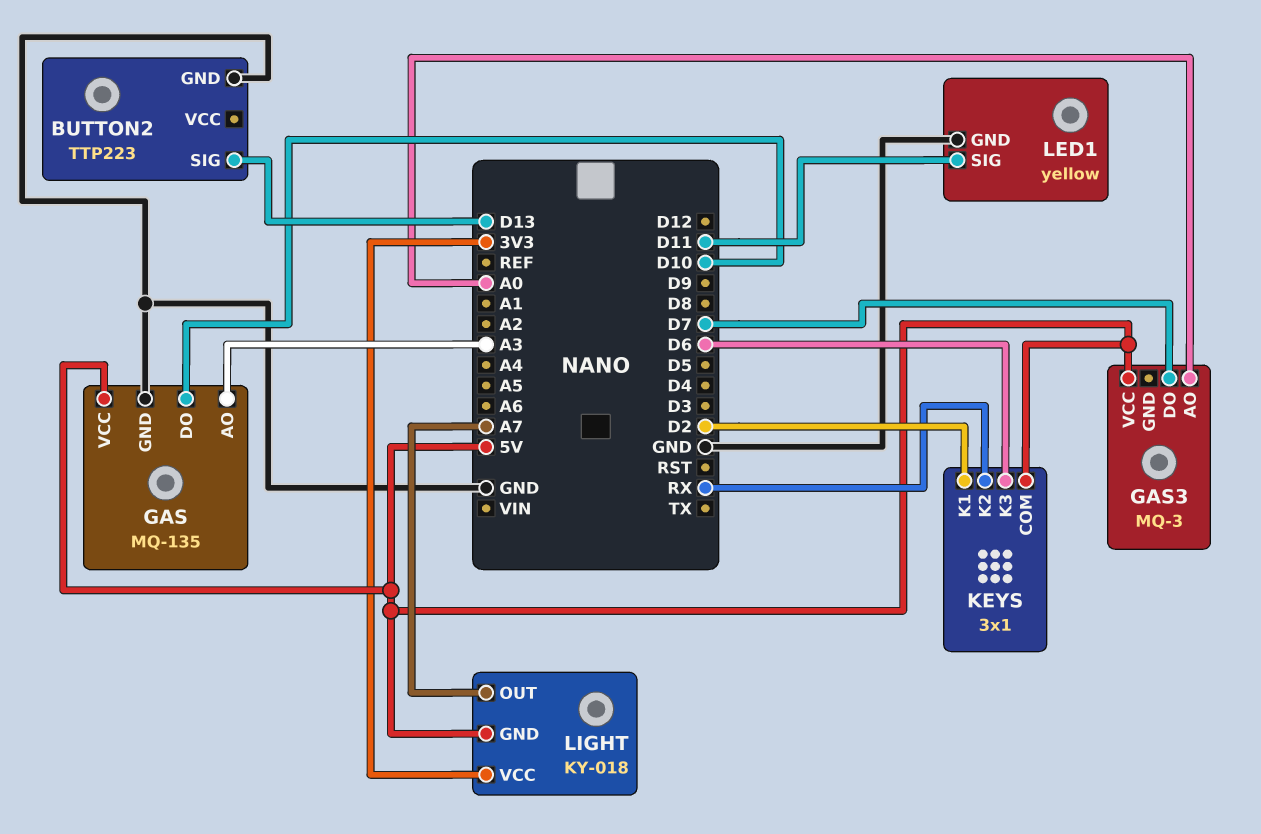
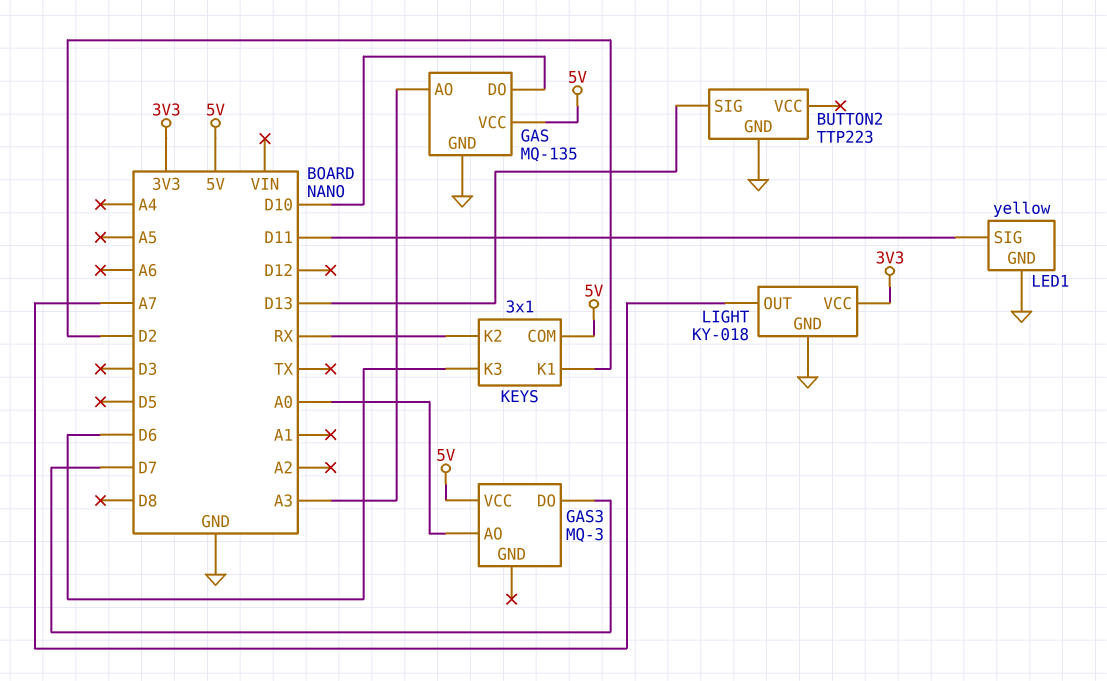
LIGHT pin GND: 5V -> GND

